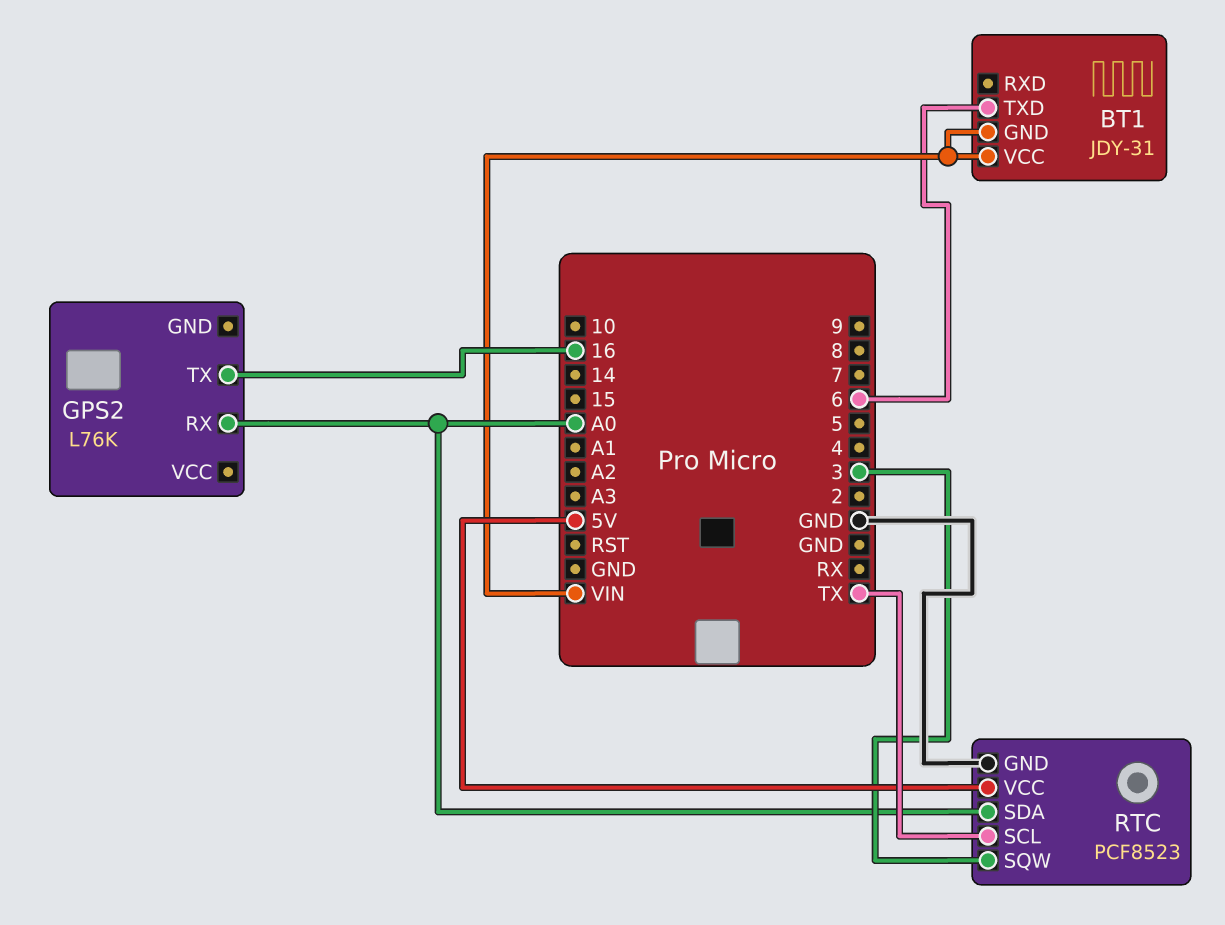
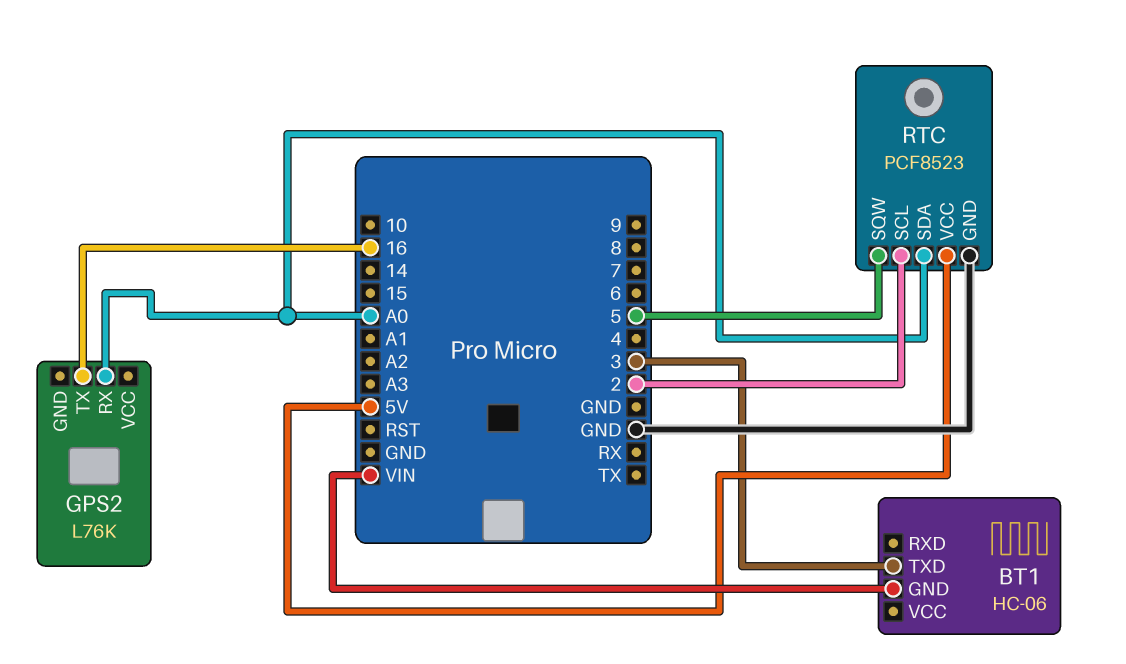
BT1: JDY-31 -> HC-06
BT1 pin TXD: 6 -> 3
BT1 pin VCC: VIN -> none
RTC pin SCL: TX -> 2
RTC pin SQW: 3 -> 5

